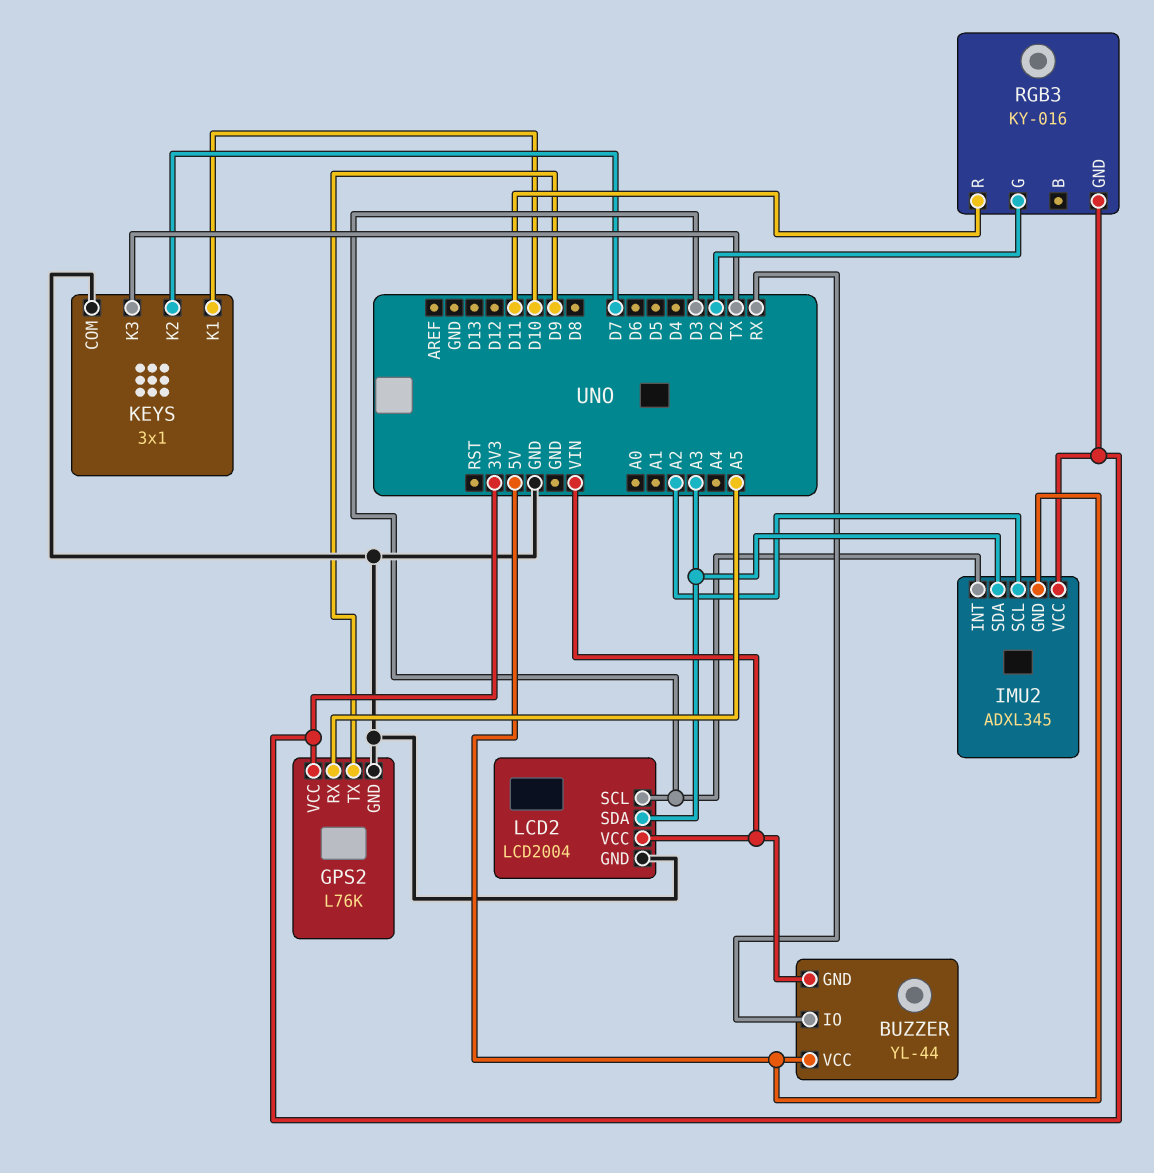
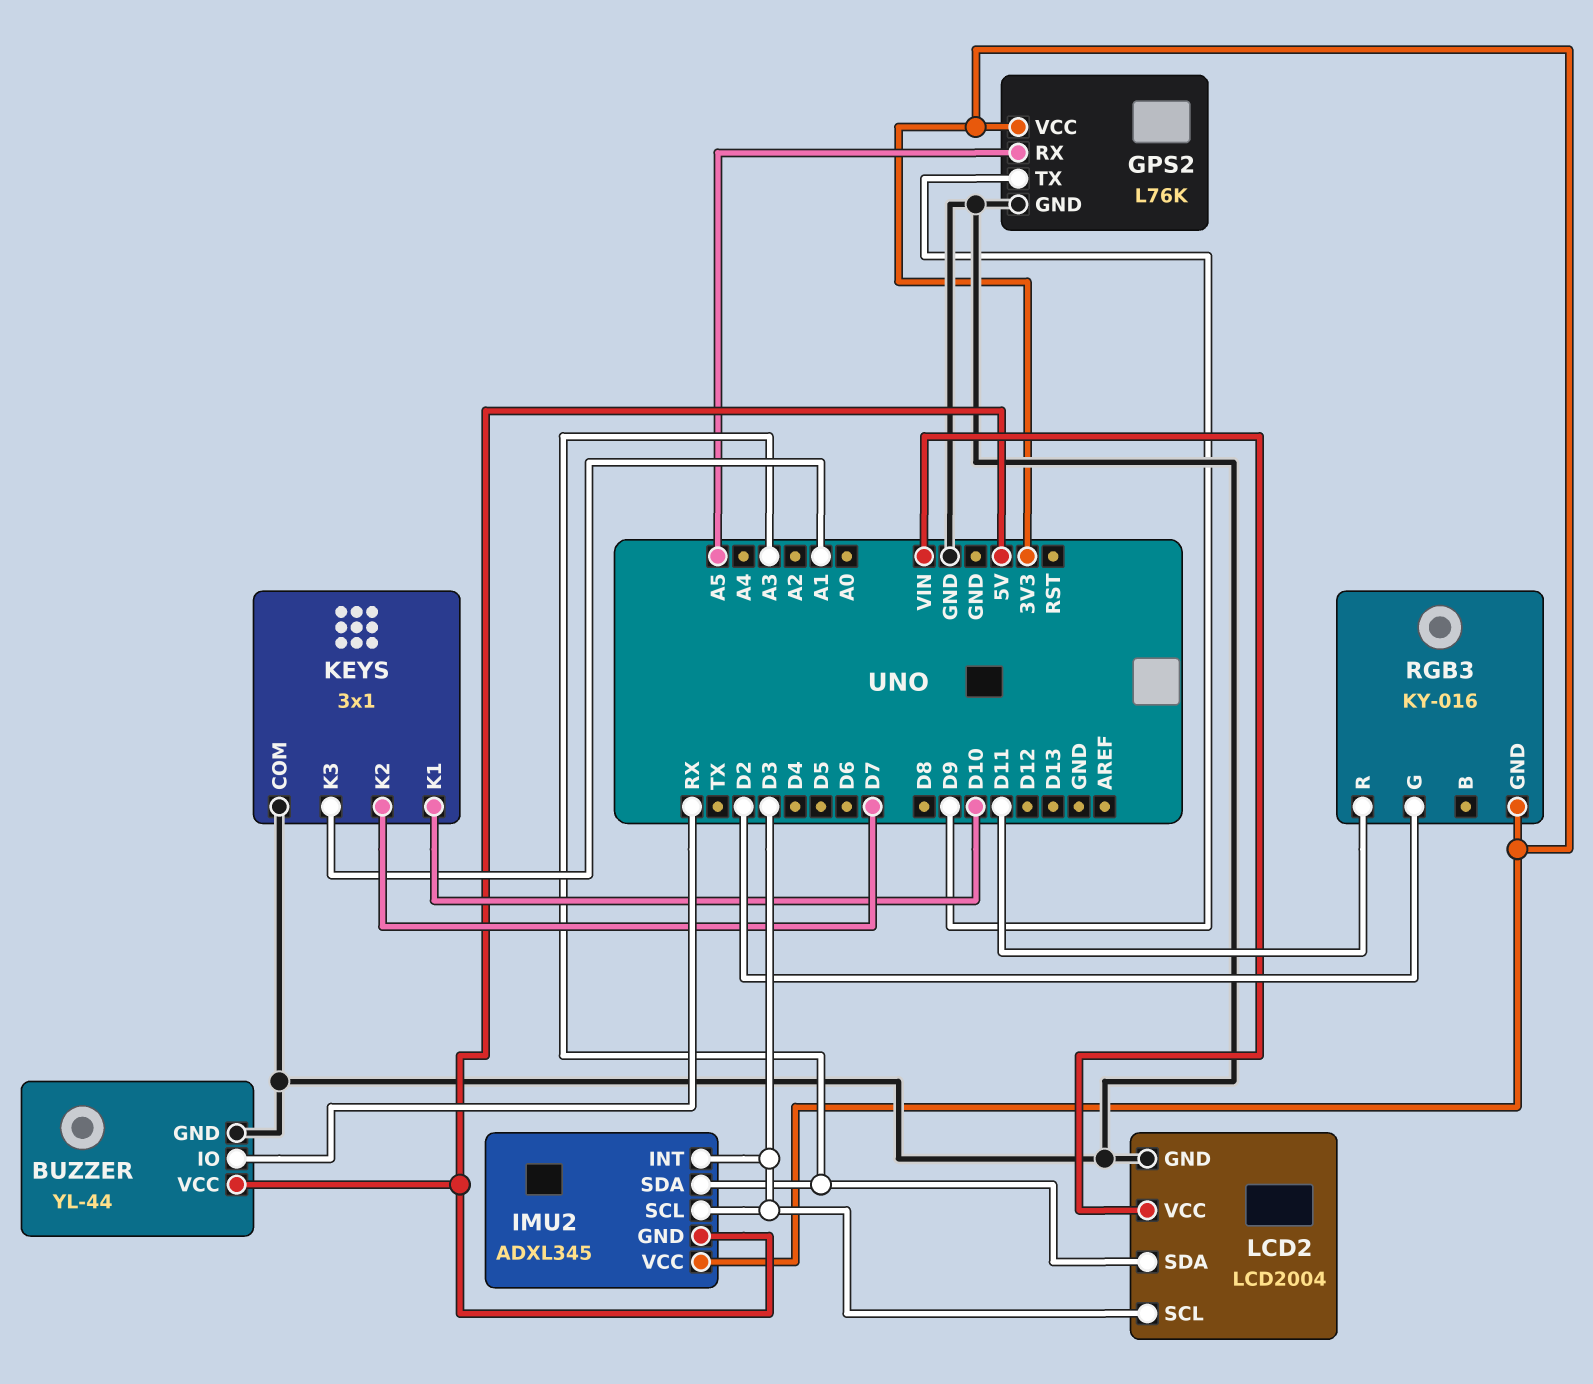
BUZZER pin GND: VIN -> GND
IMU2 pin SCL: A2 -> D3
KEYS pin K3: TX -> A1

